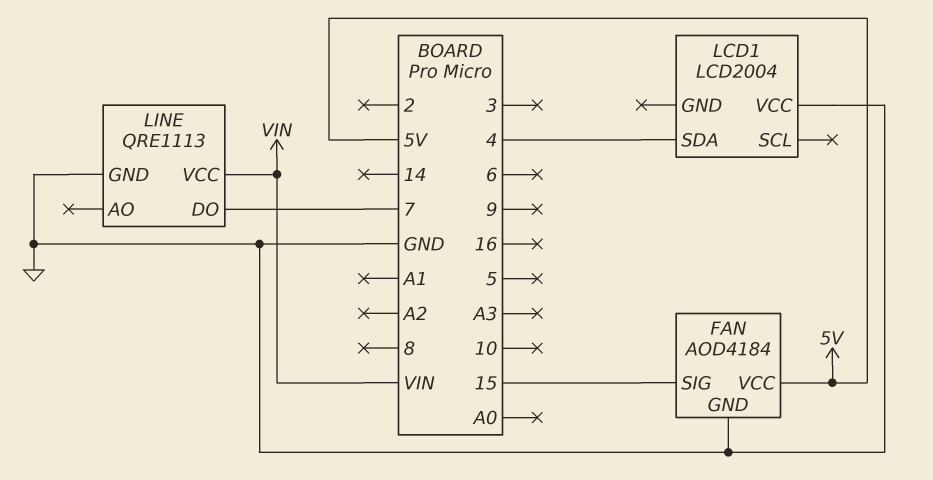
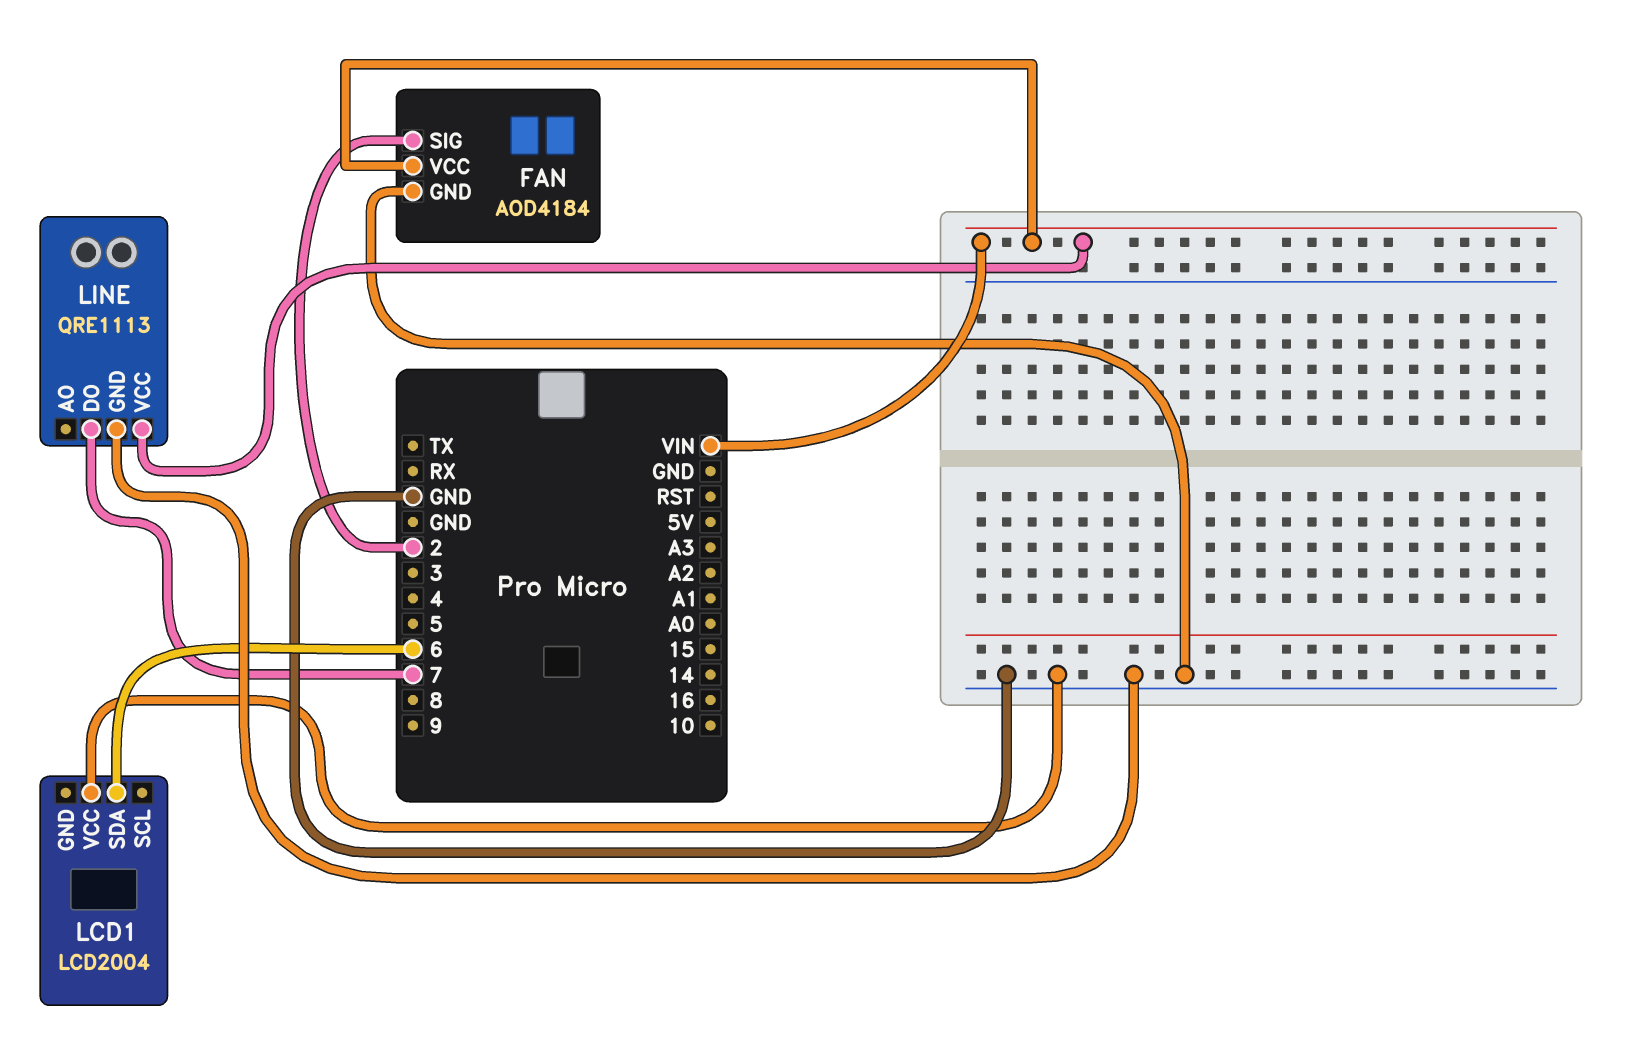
FAN pin SIG: 15 -> 2
FAN pin VCC: 5V -> VIN
LCD1 pin SDA: 4 -> 6

